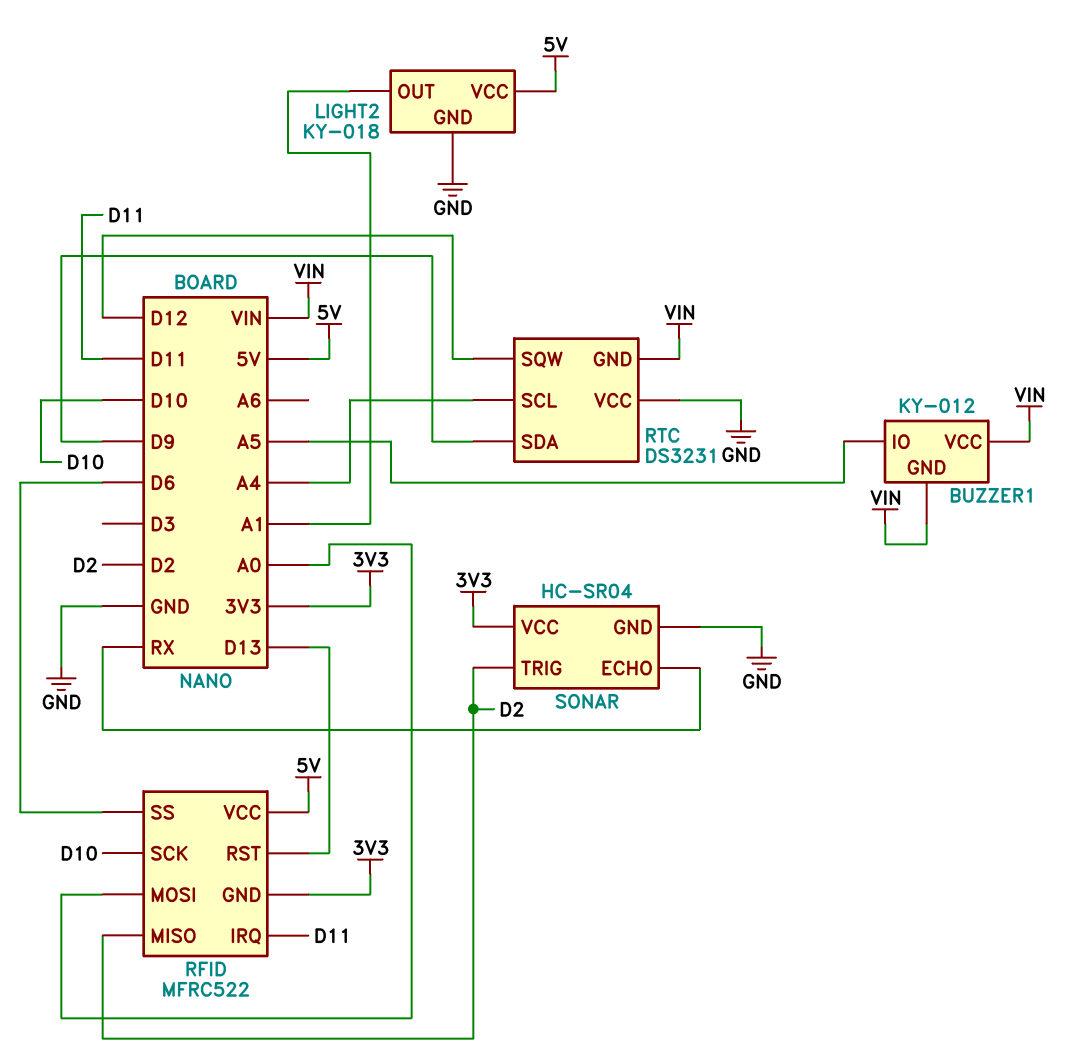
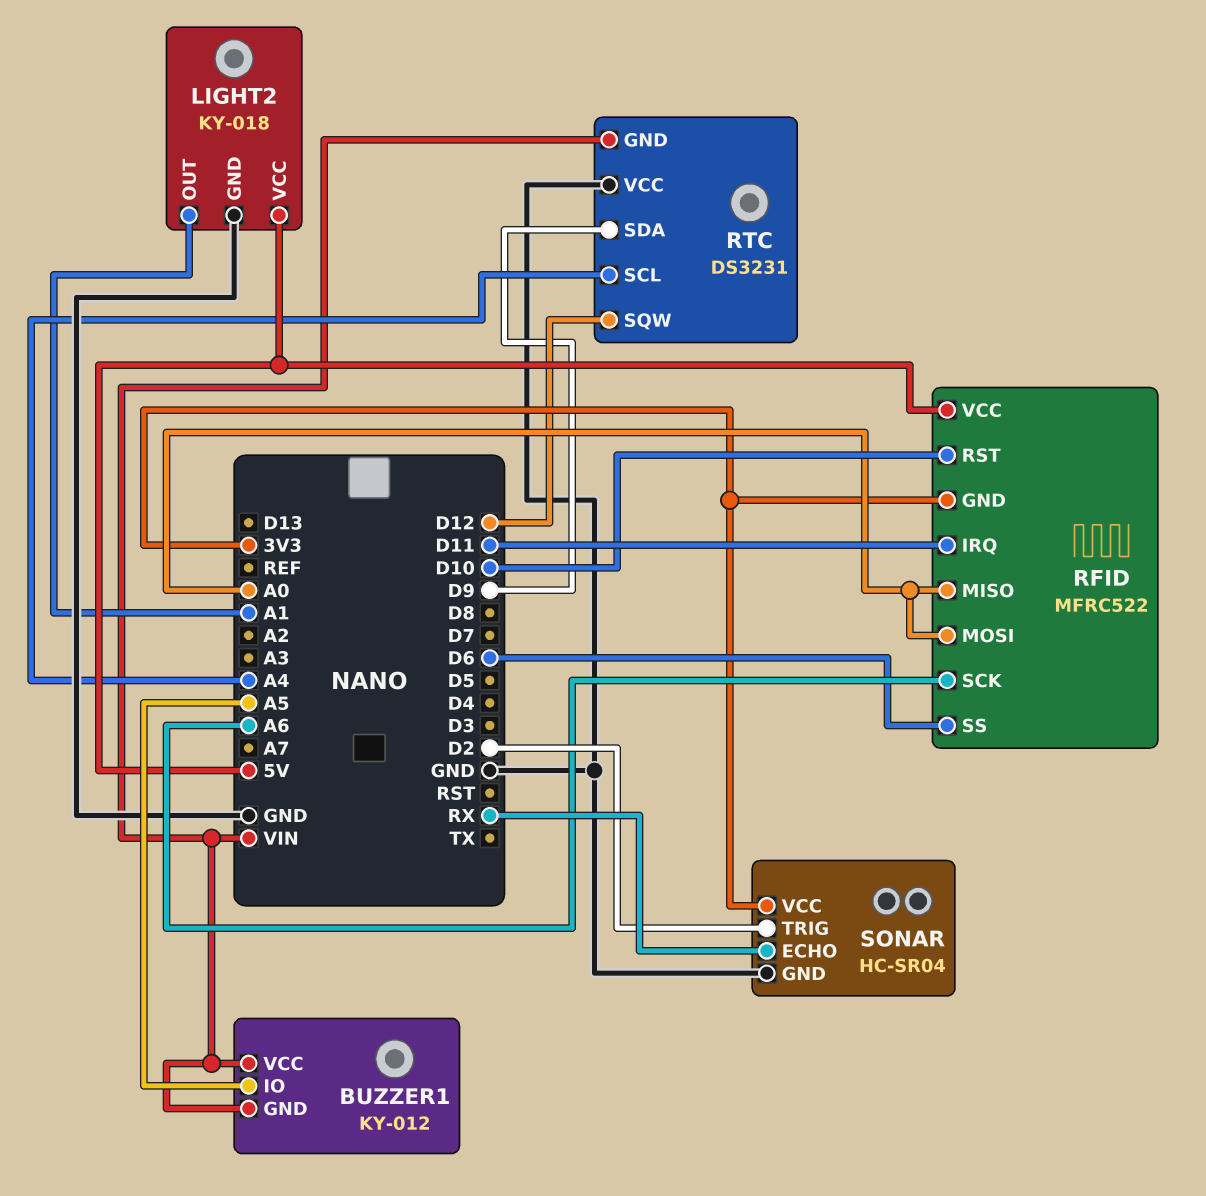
RFID pin MISO: D2 -> A0
RFID pin RST: D13 -> D10
RFID pin SCK: D10 -> A6

